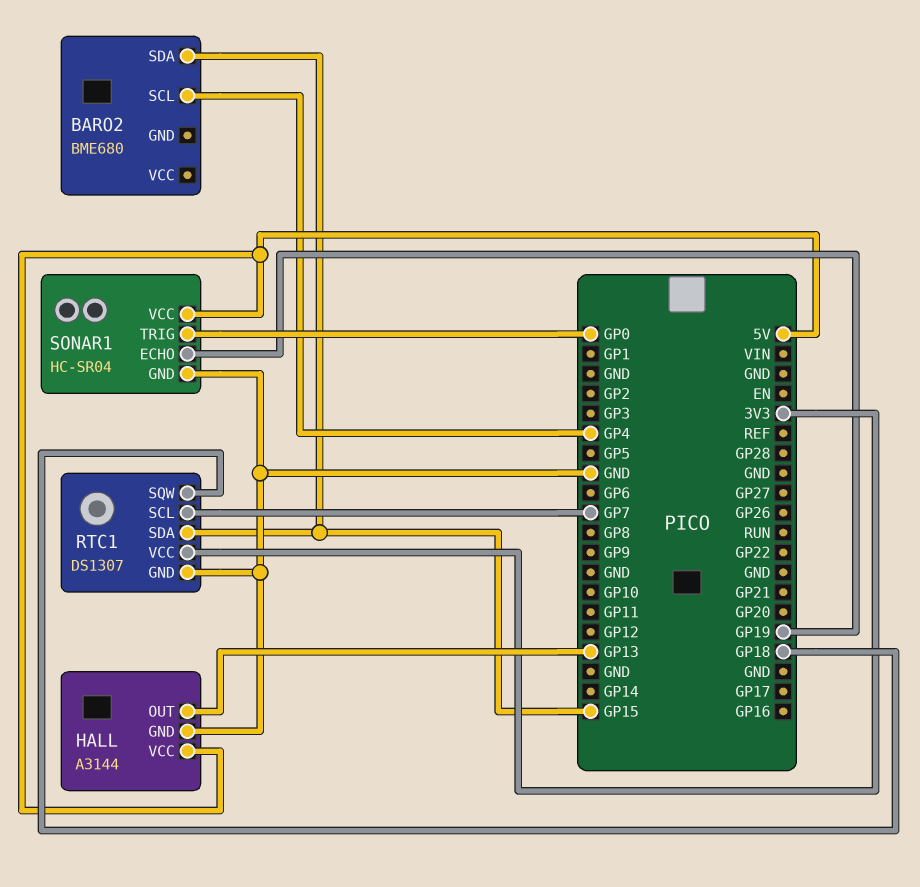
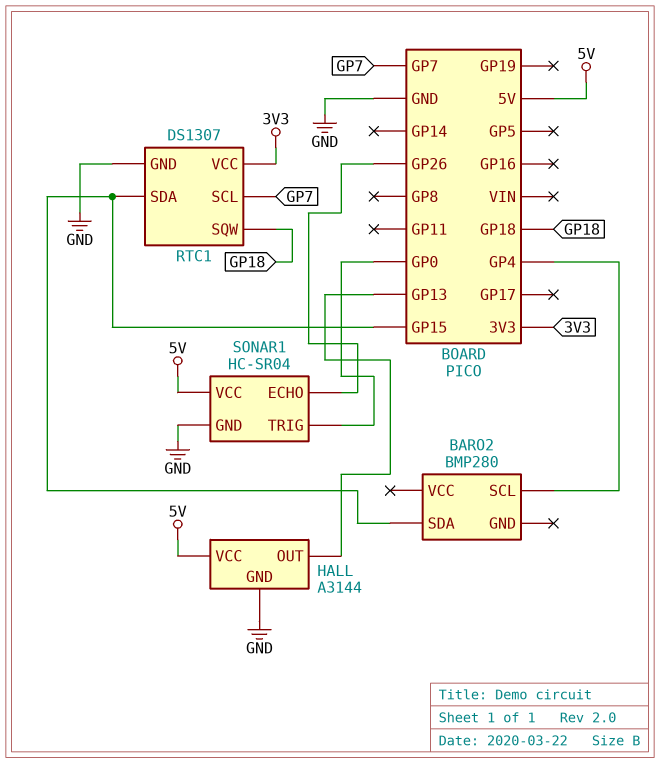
BARO2: BME680 -> BMP280
SONAR1 pin ECHO: GP19 -> GP26

